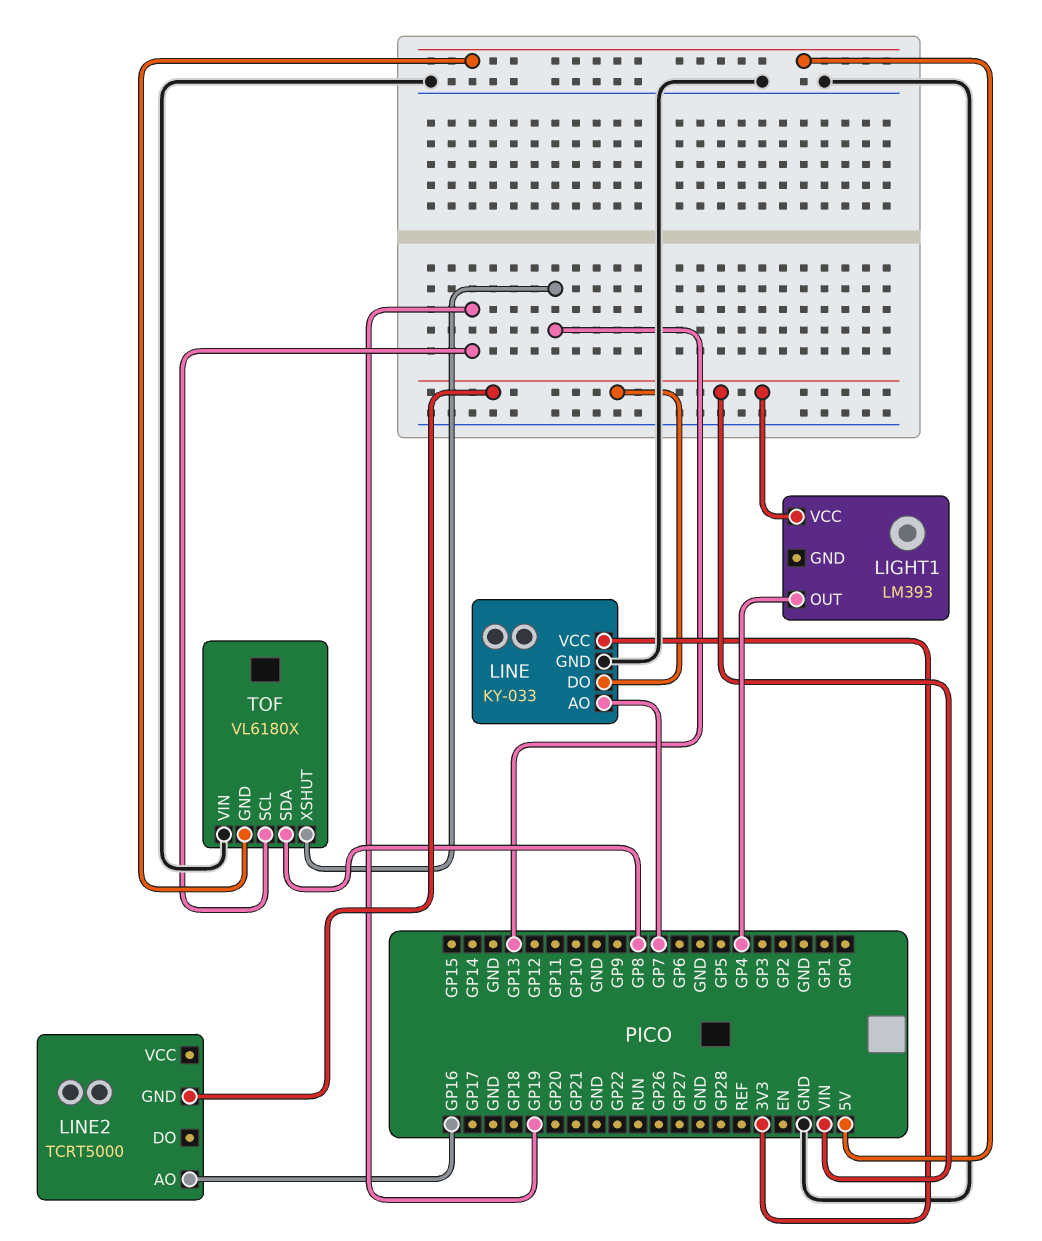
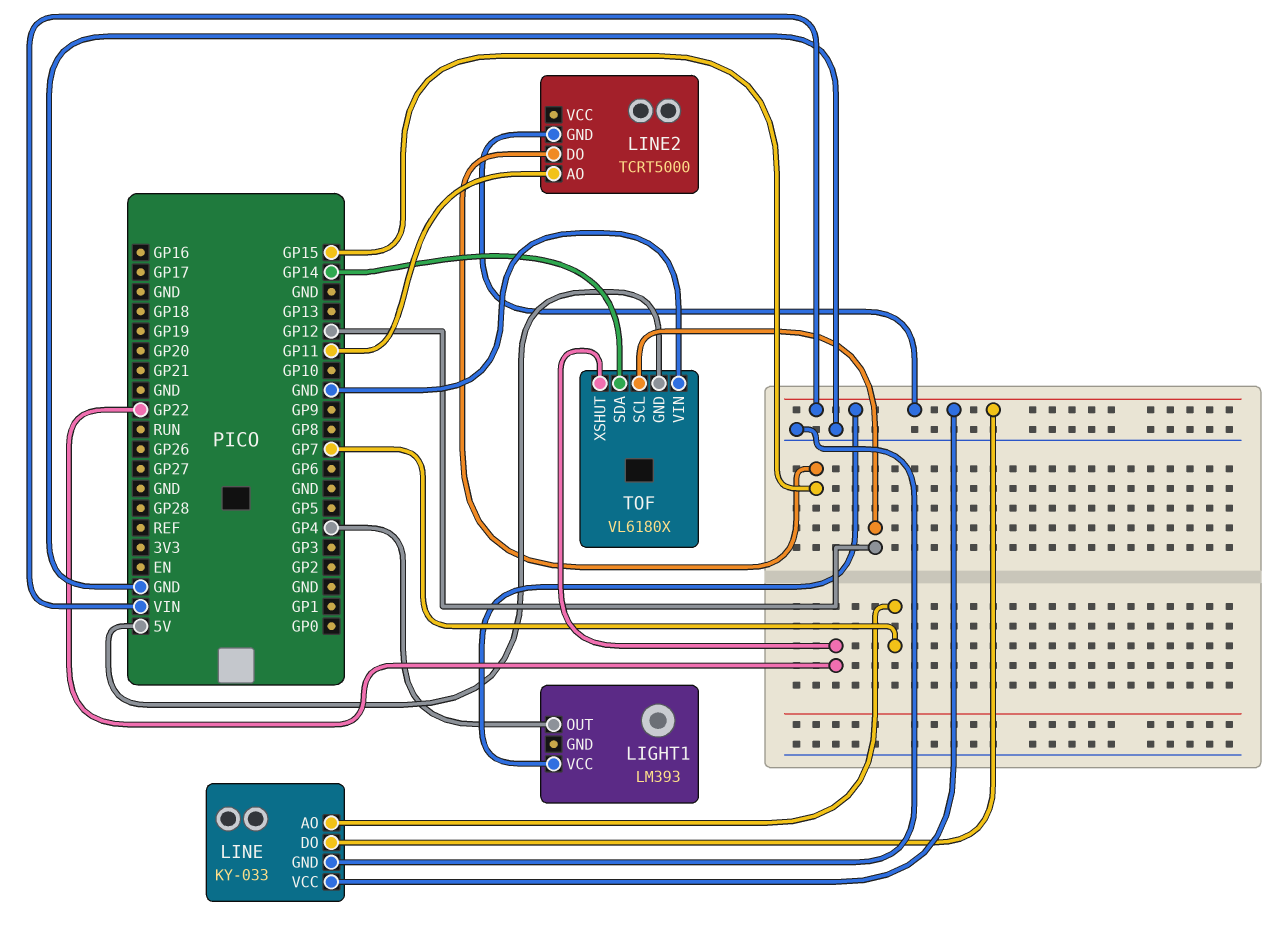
LINE pin VCC: 3V3 -> VIN
LINE2 pin AO: GP16 -> GP11
LINE2 pin DO: none -> GP15
TOF pin SCL: GP19 -> GP12
TOF pin SDA: GP8 -> GP14
TOF pin XSHUT: GP13 -> GP22

